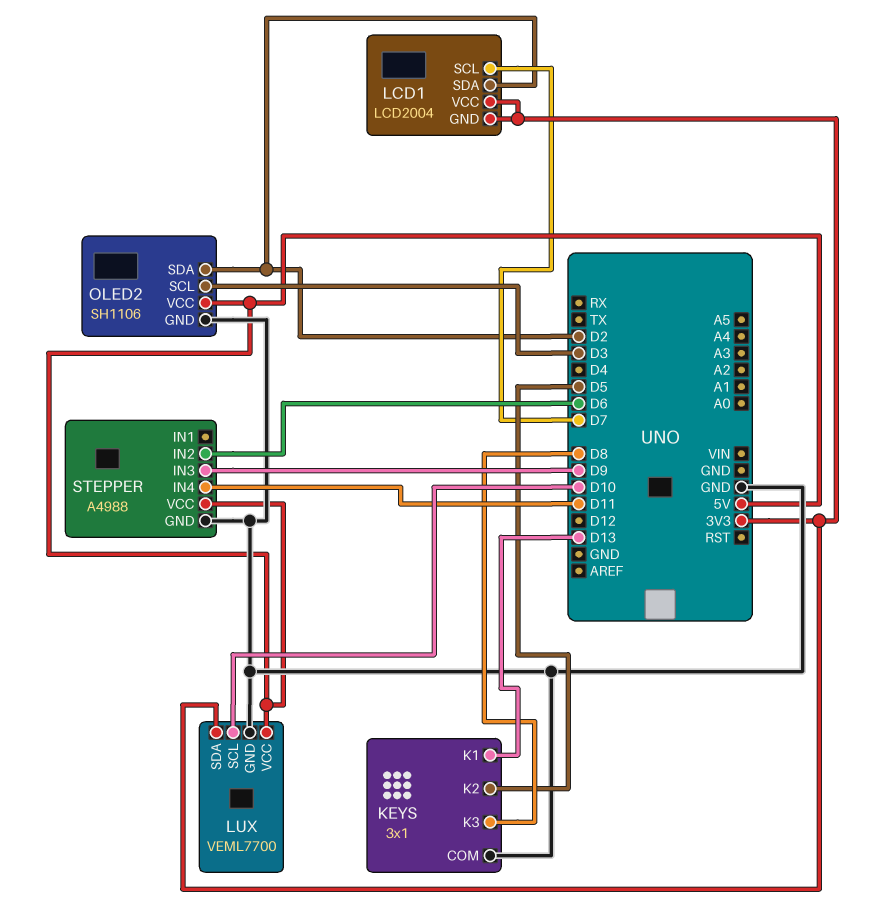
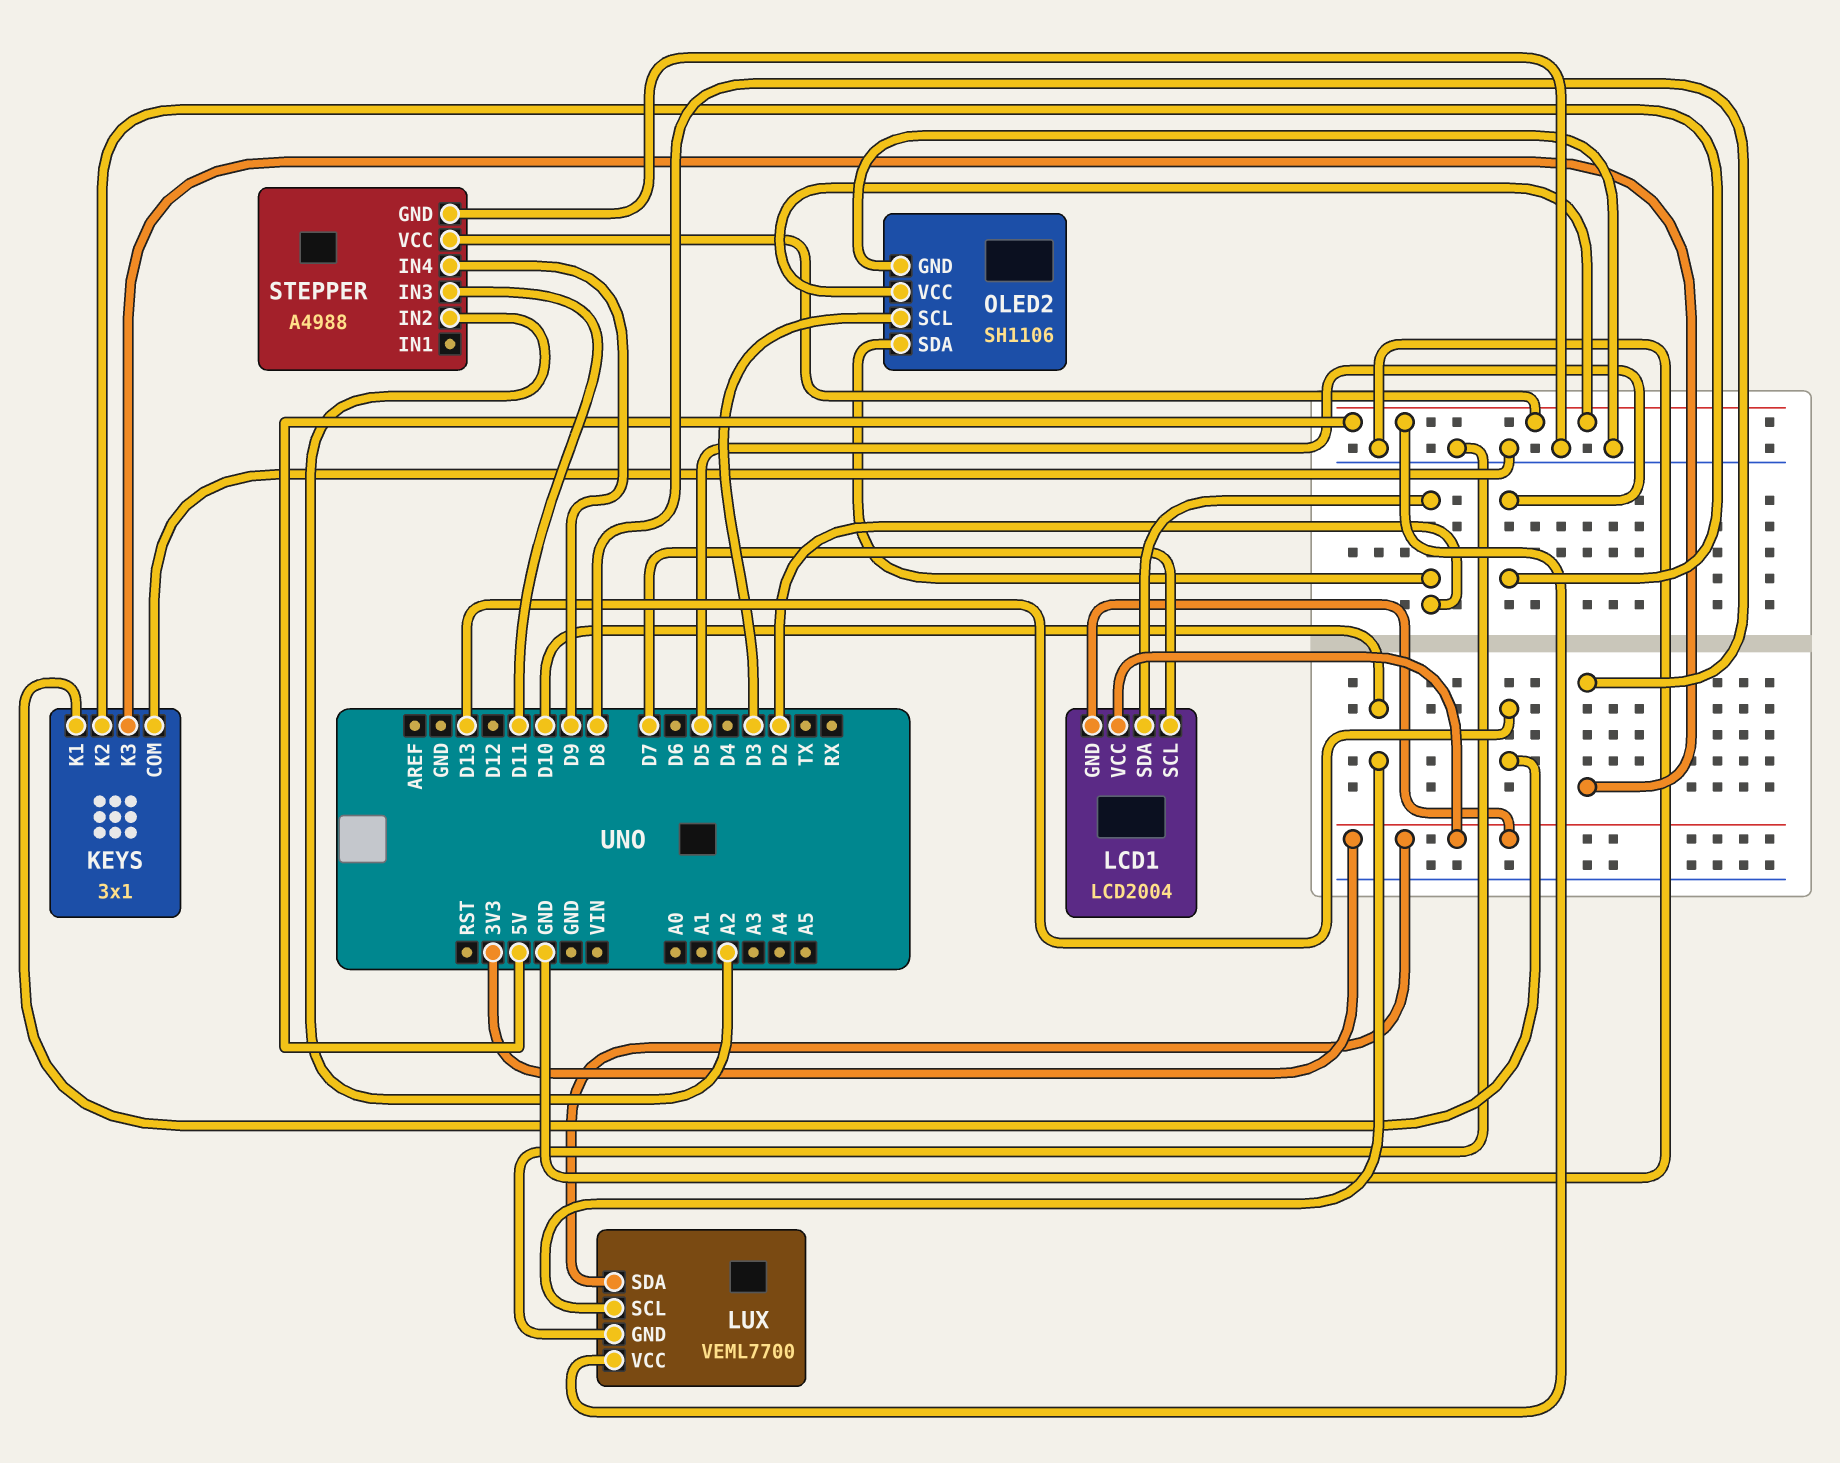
STEPPER pin IN2: D6 -> A2
STEPPER pin IN3: D9 -> D11
STEPPER pin IN4: D11 -> D9

